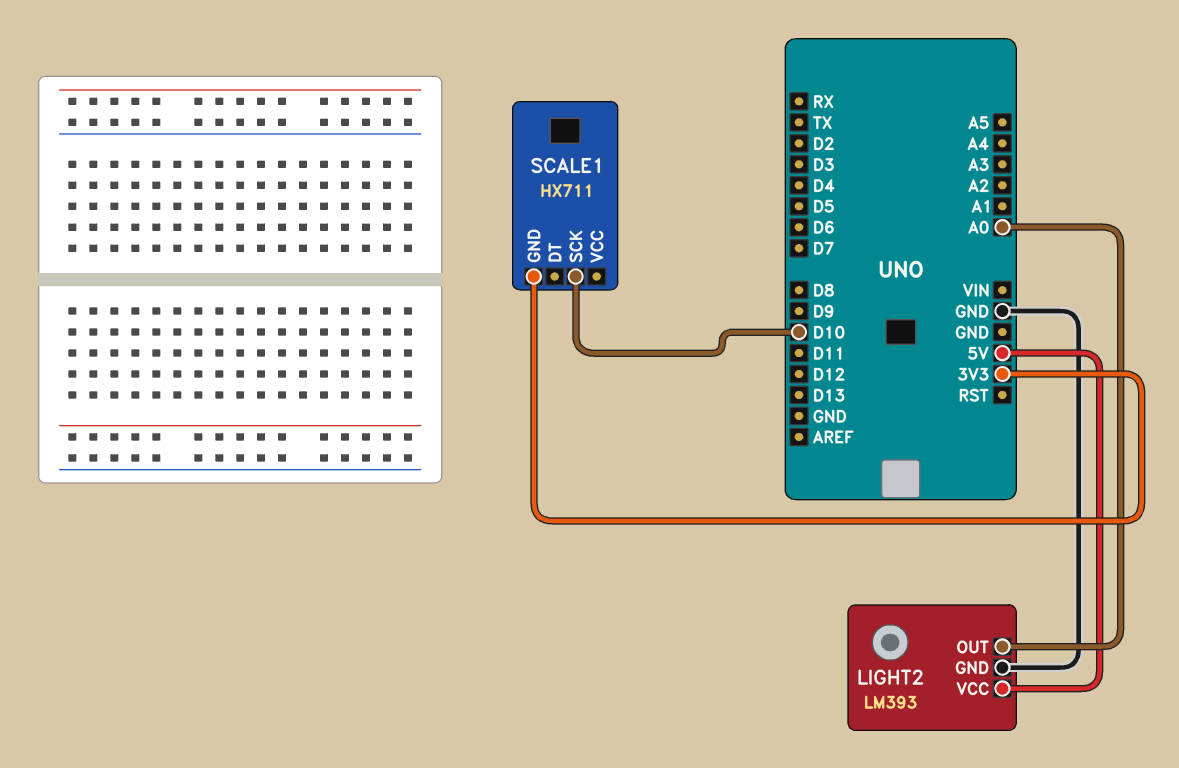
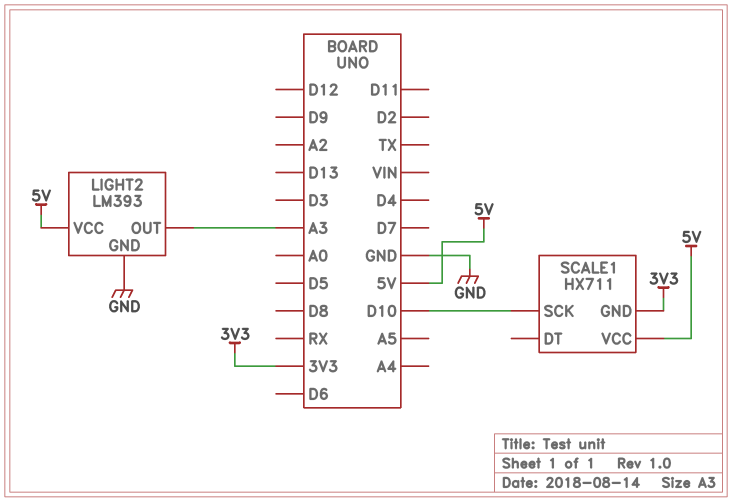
LIGHT2 pin OUT: A0 -> A3
SCALE1 pin VCC: none -> 5V

